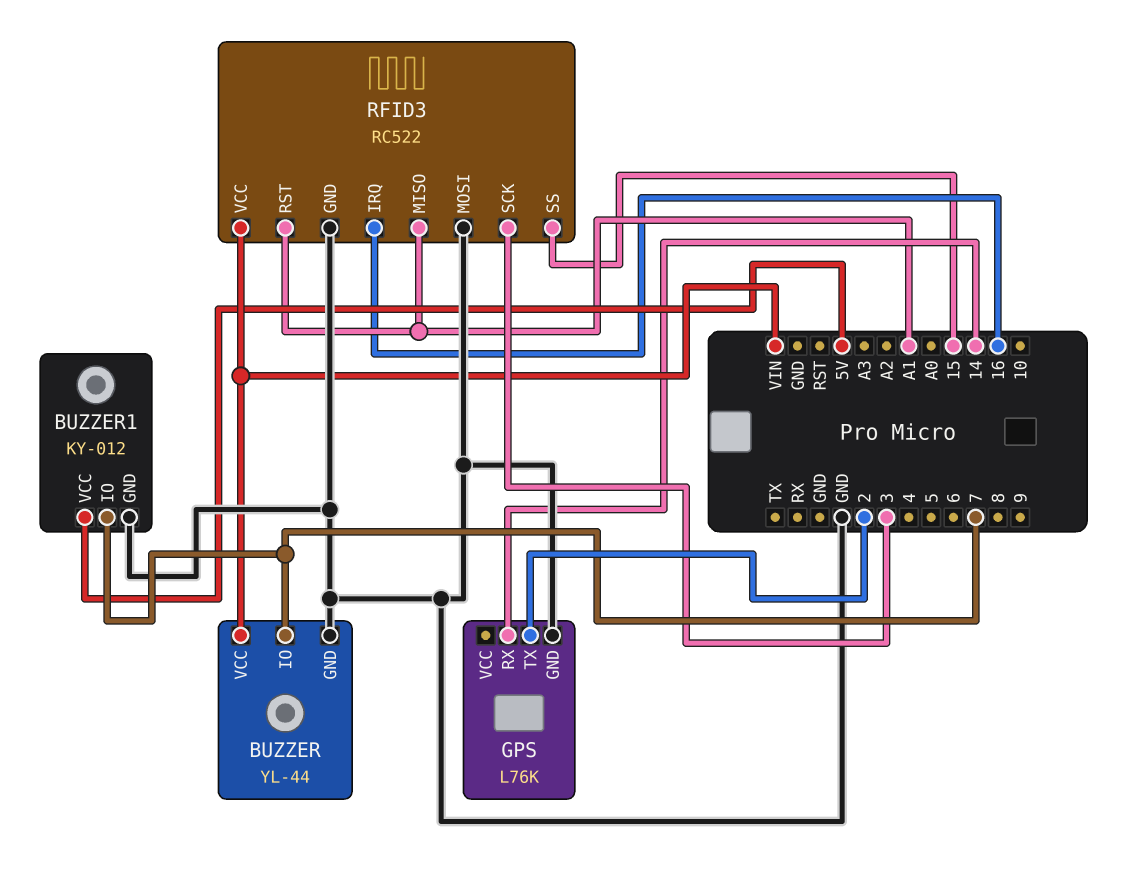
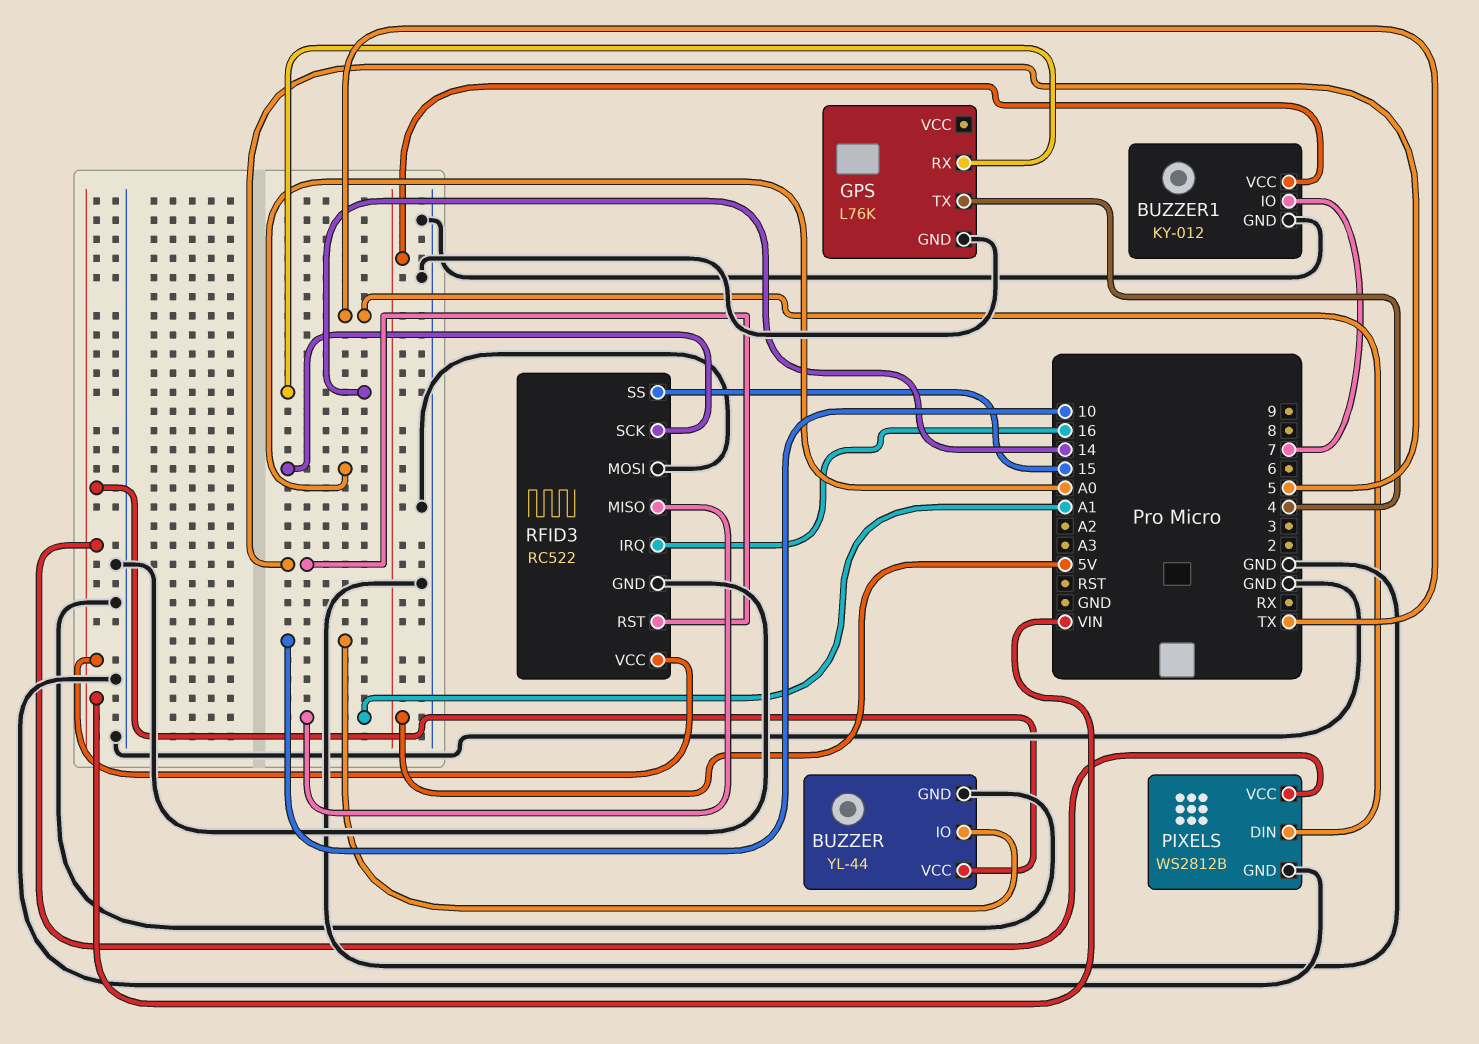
BUZZER pin IO: 7 -> 10
GPS pin TX: 2 -> 4
PIXELS: none -> WS2812B
PIXELS pin DIN: none -> TX
PIXELS pin GND: none -> GND
PIXELS pin VCC: none -> VIN
RFID3 pin RST: A1 -> 5
RFID3 pin SCK: 3 -> A0

